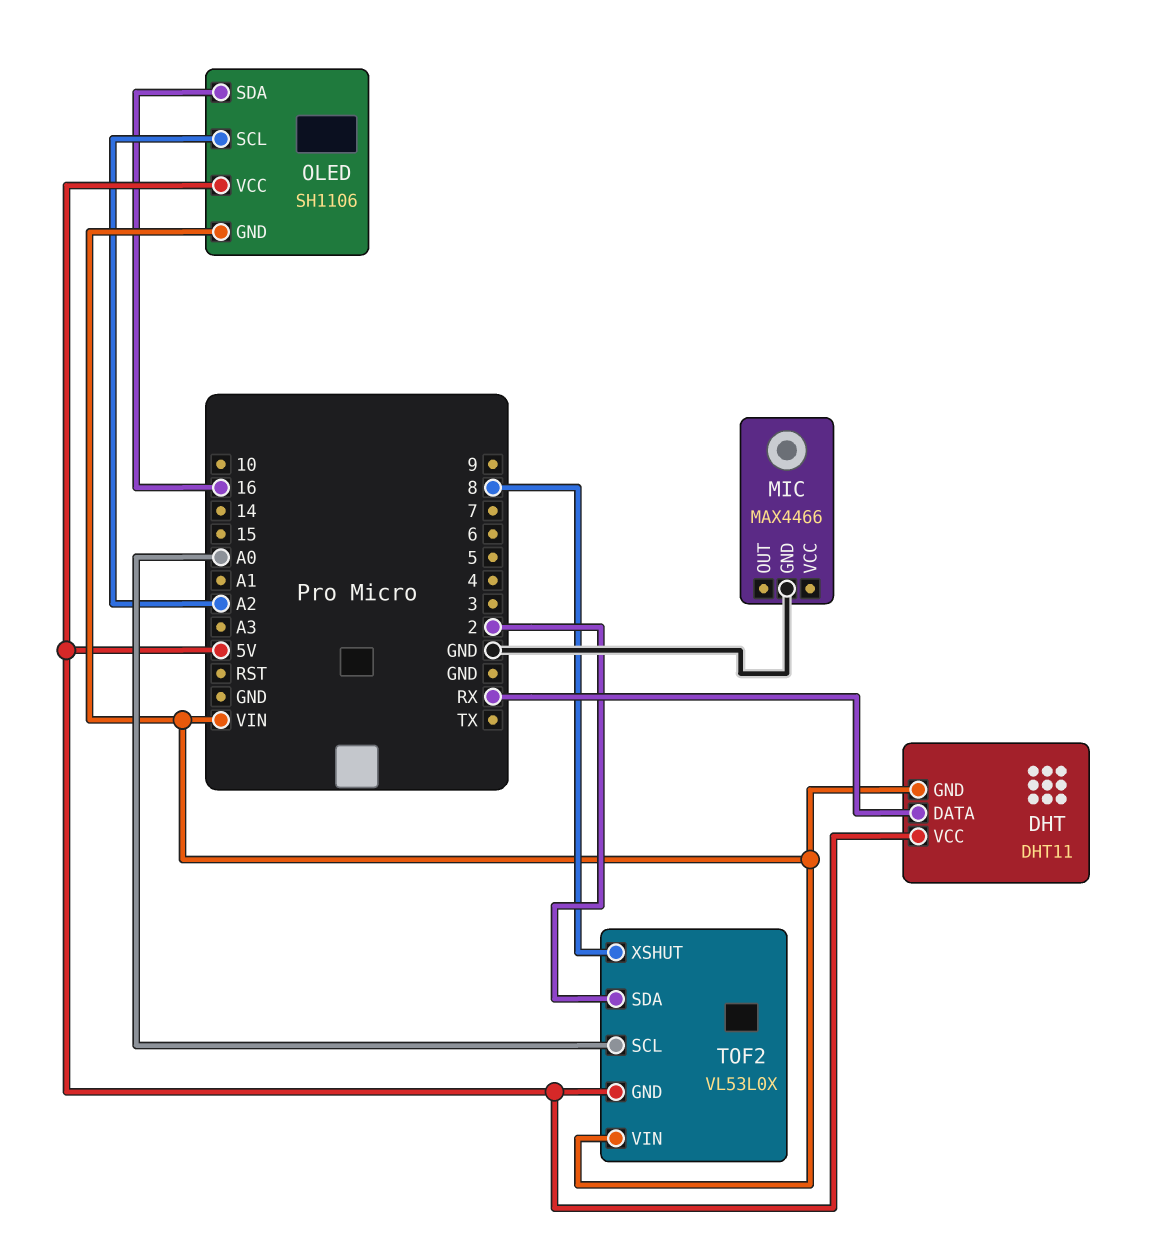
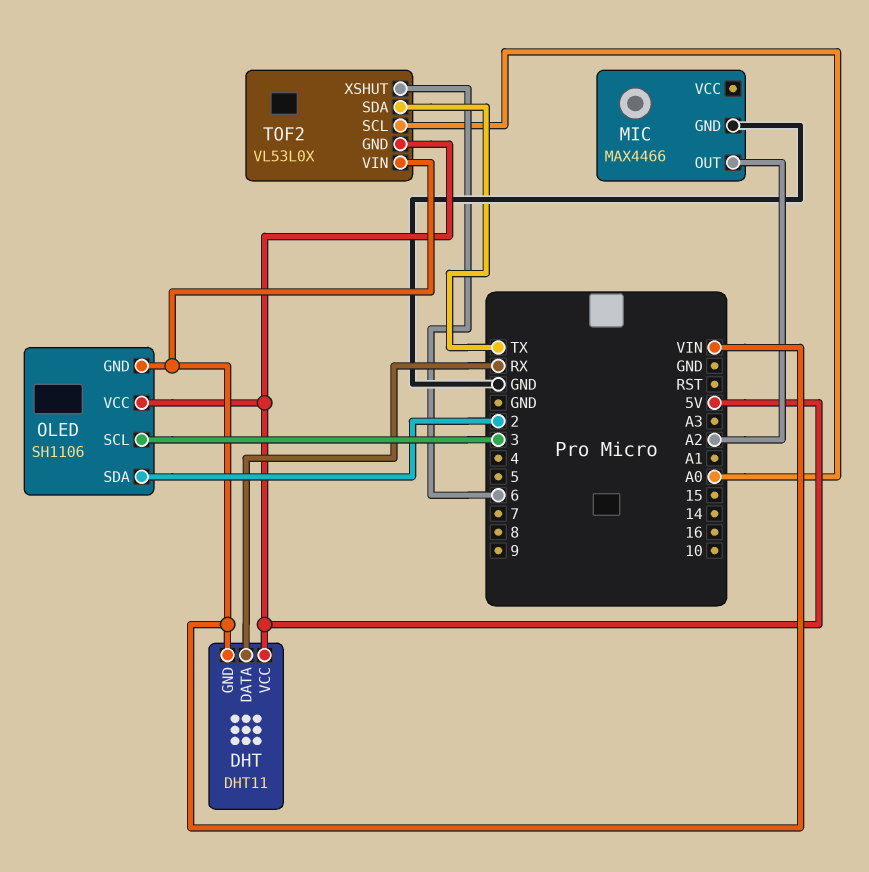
MIC pin OUT: none -> A2
OLED pin SCL: A2 -> 3
OLED pin SDA: 16 -> 2
TOF2 pin SDA: 2 -> TX
TOF2 pin XSHUT: 8 -> 6

